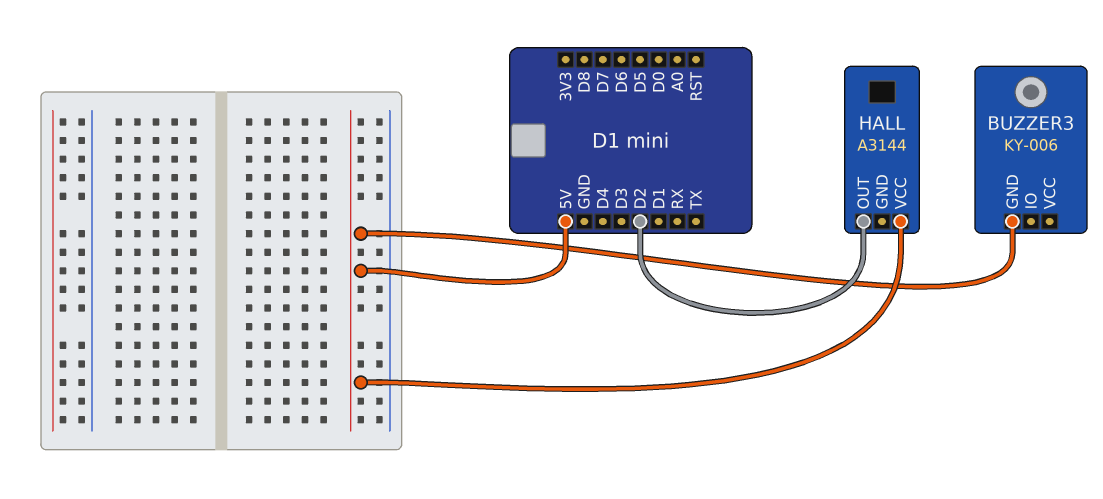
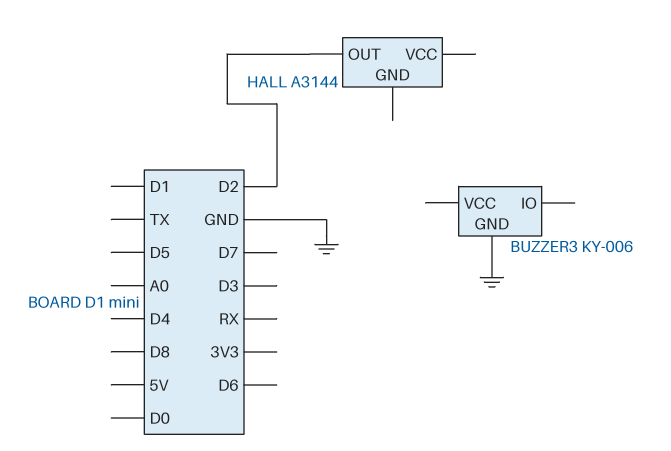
BUZZER3 pin GND: 5V -> GND
HALL pin VCC: 5V -> none

